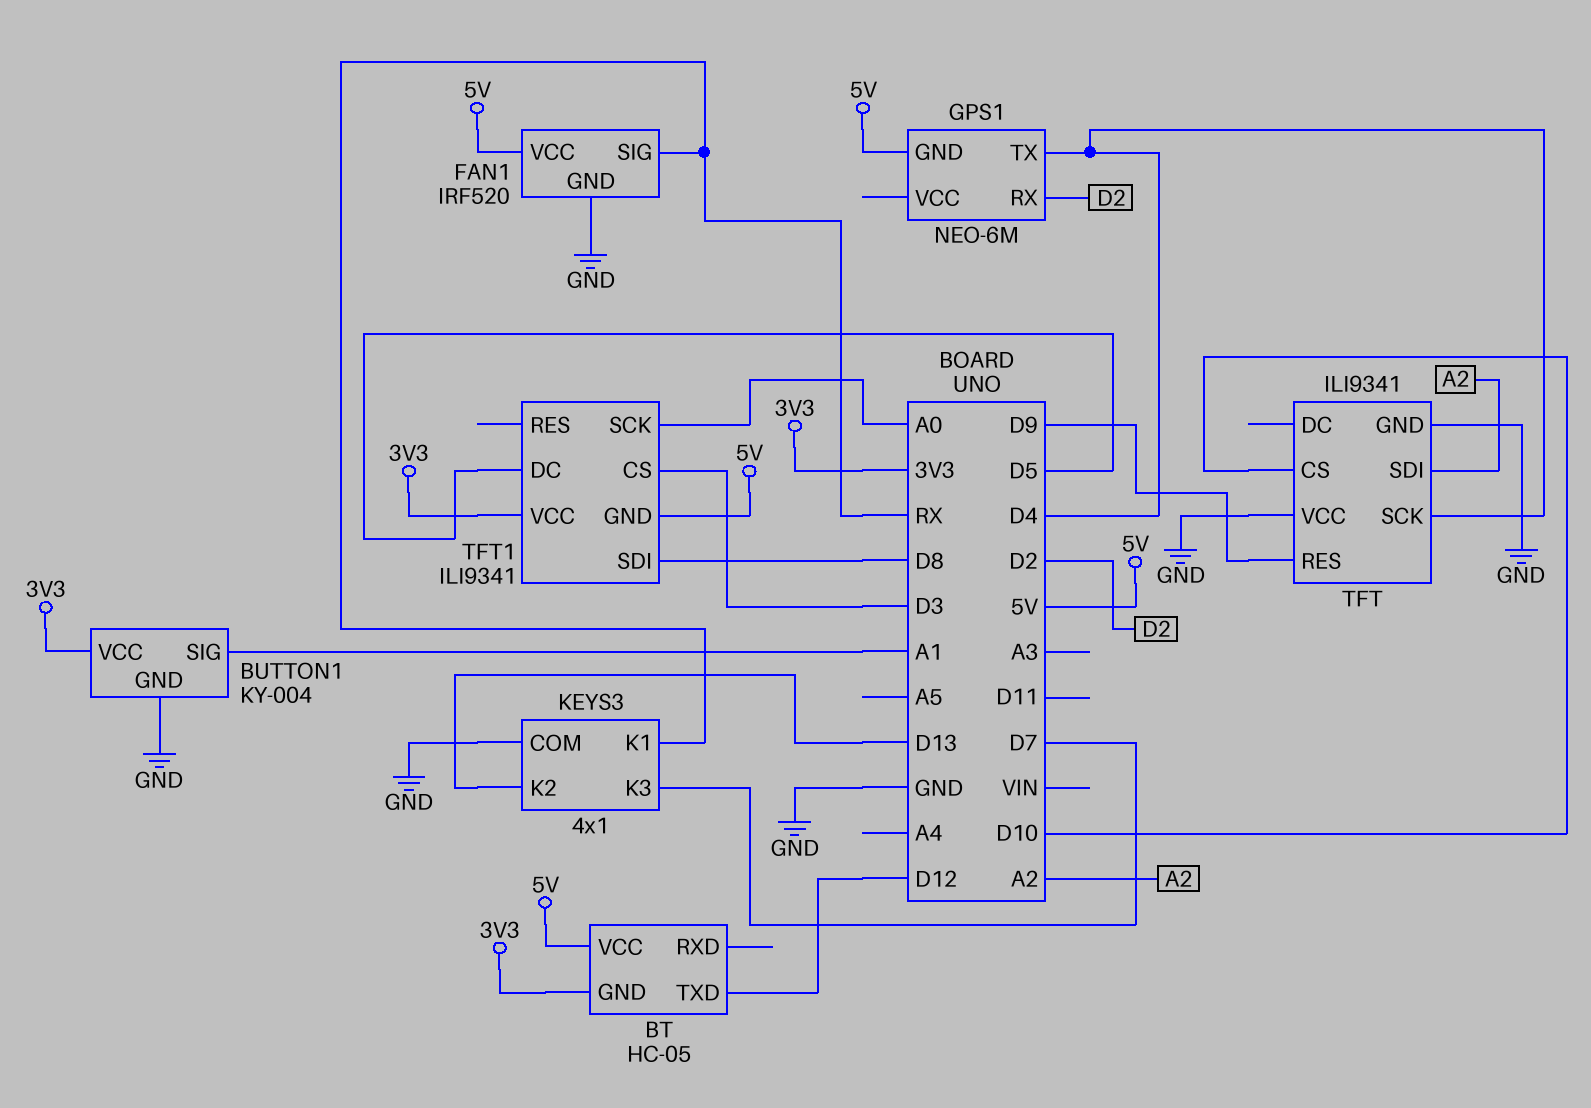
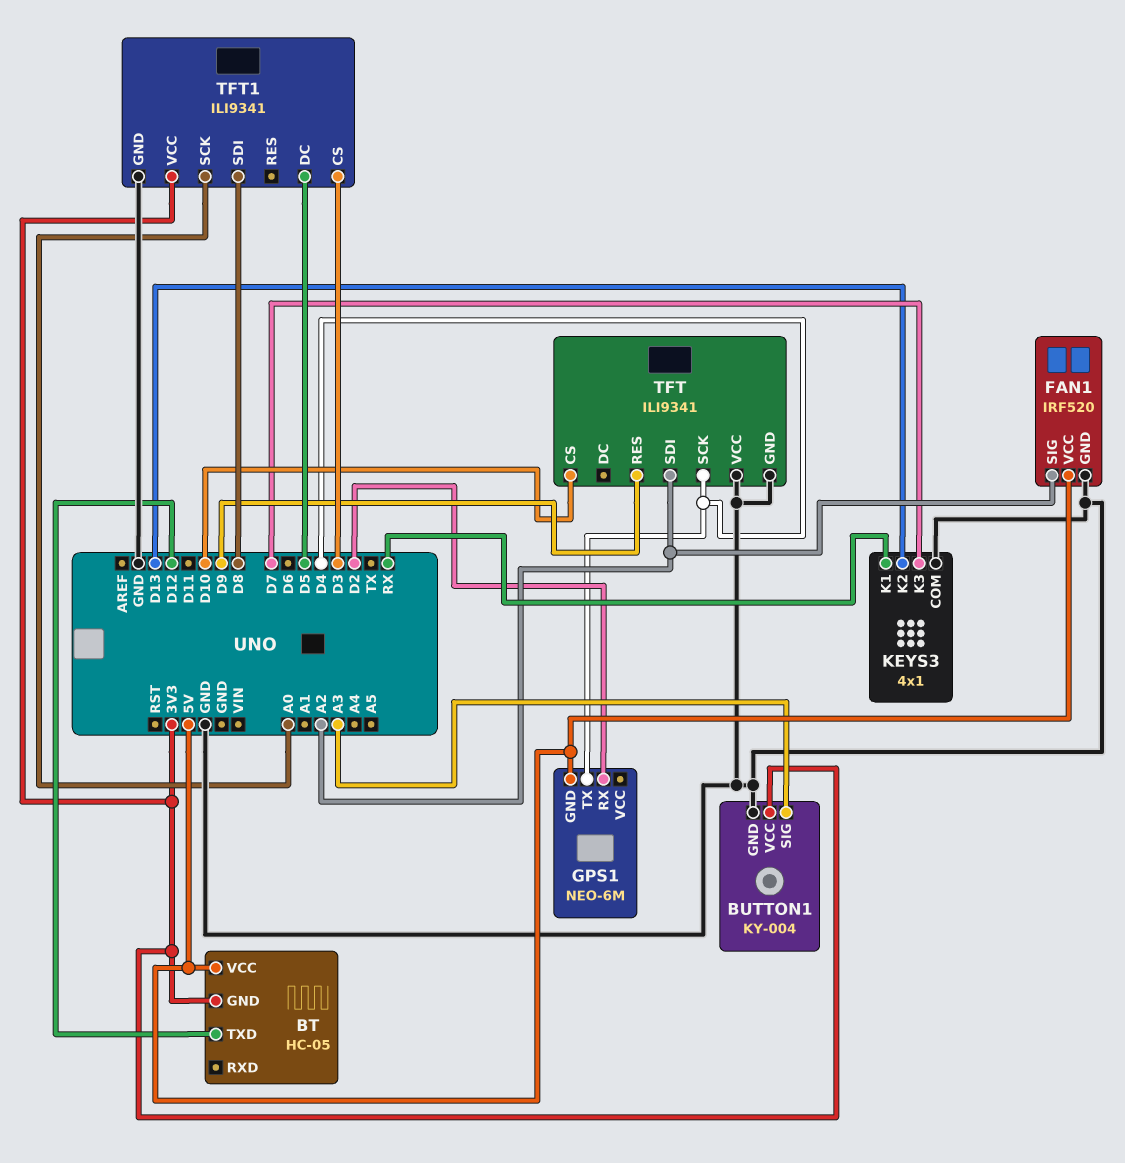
BUTTON1 pin SIG: A1 -> A3
FAN1 pin SIG: RX -> A2
TFT1 pin GND: 5V -> GND

